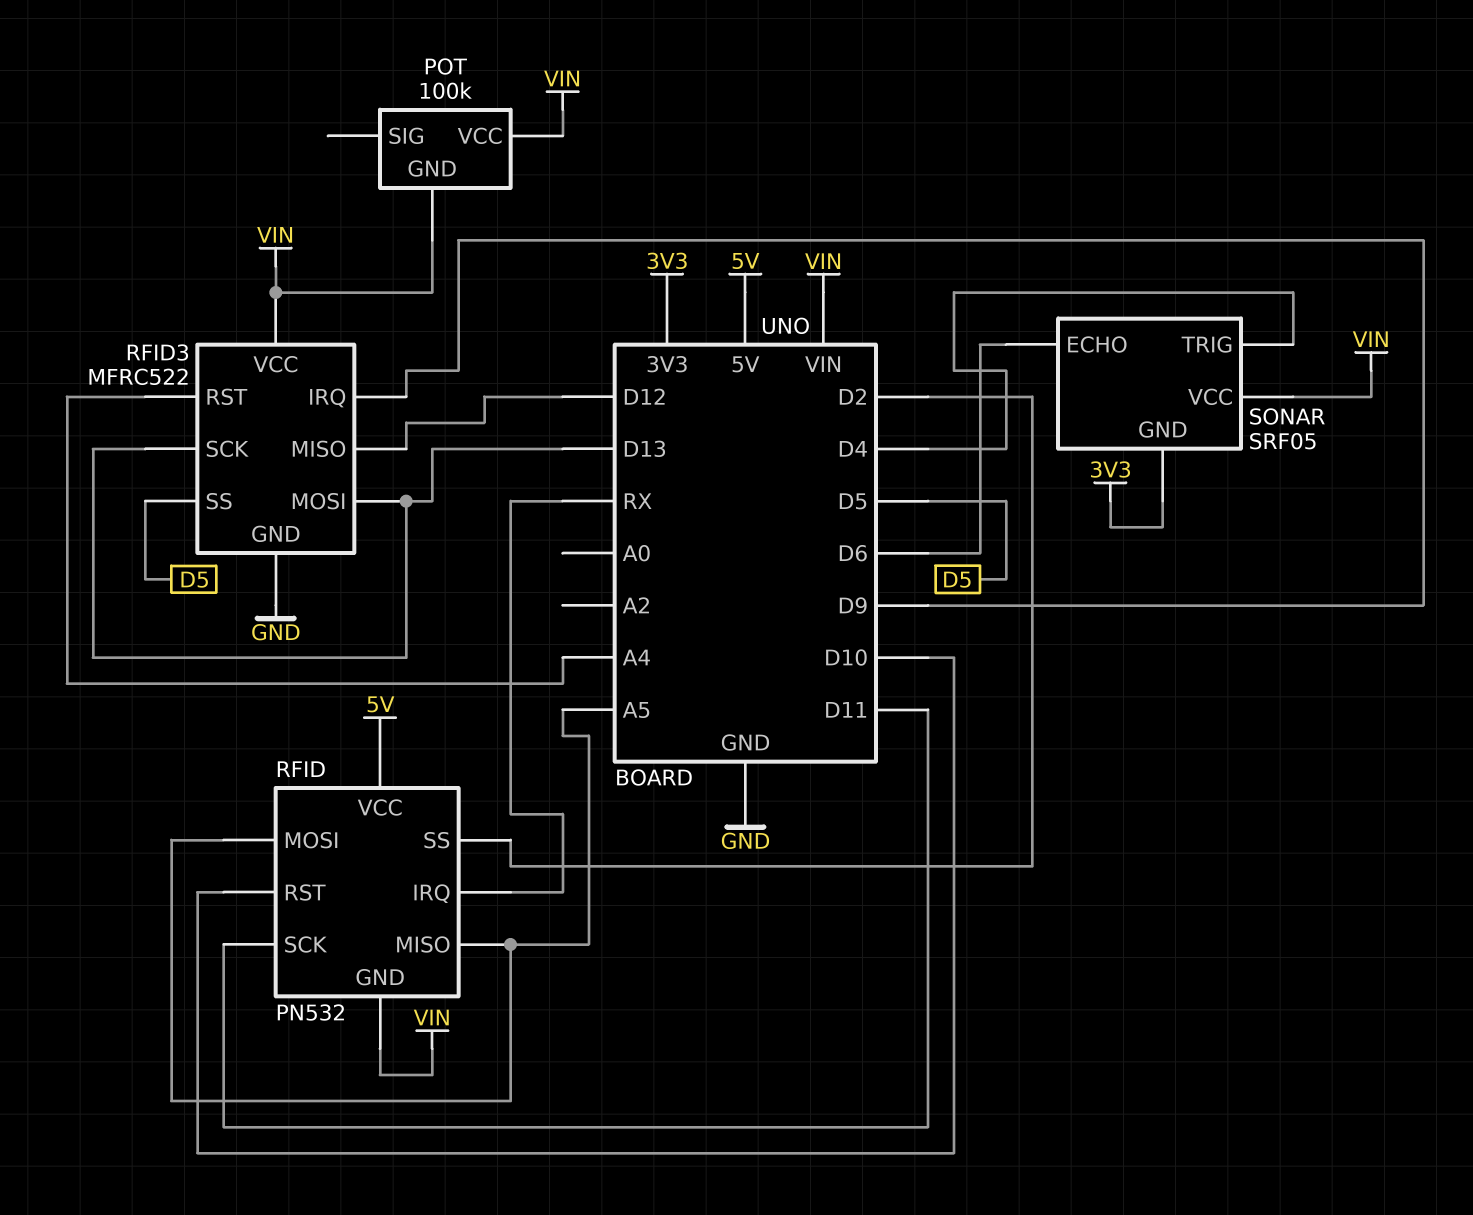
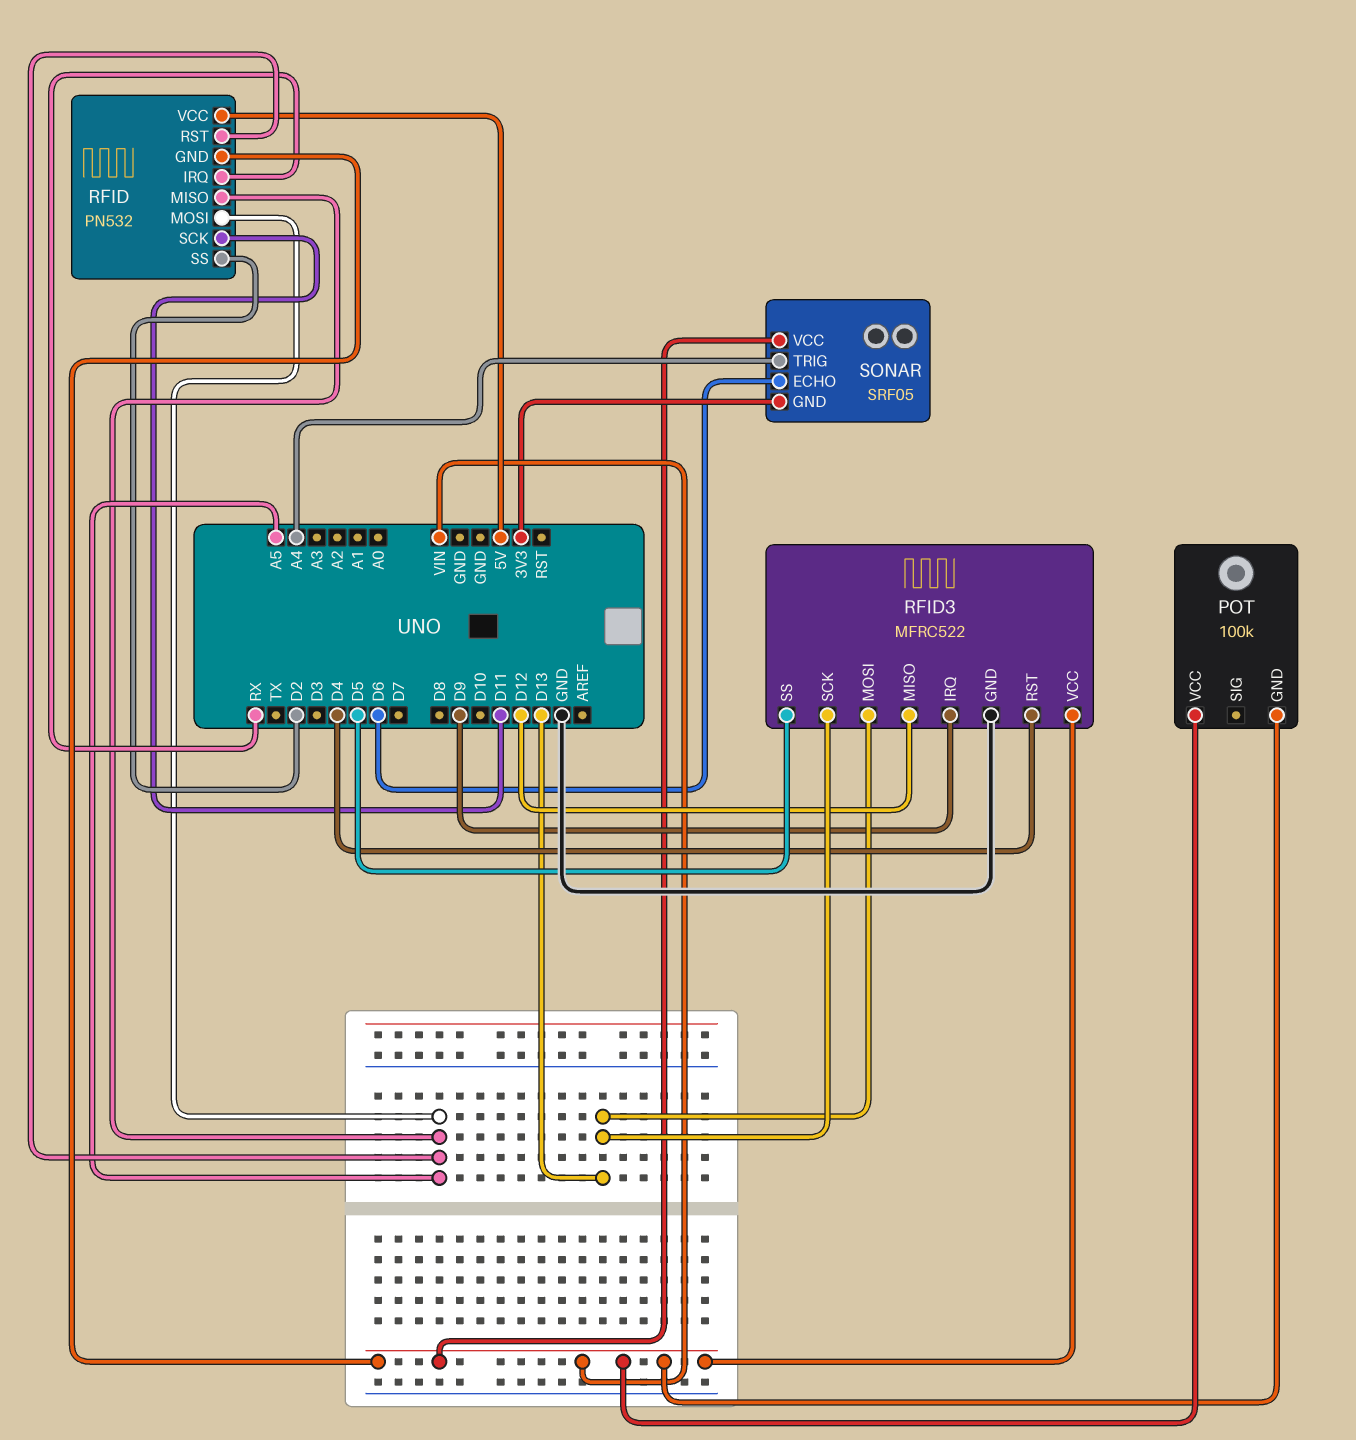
RFID pin RST: D10 -> A5
RFID3 pin RST: A4 -> D4
SONAR pin TRIG: D4 -> A4

